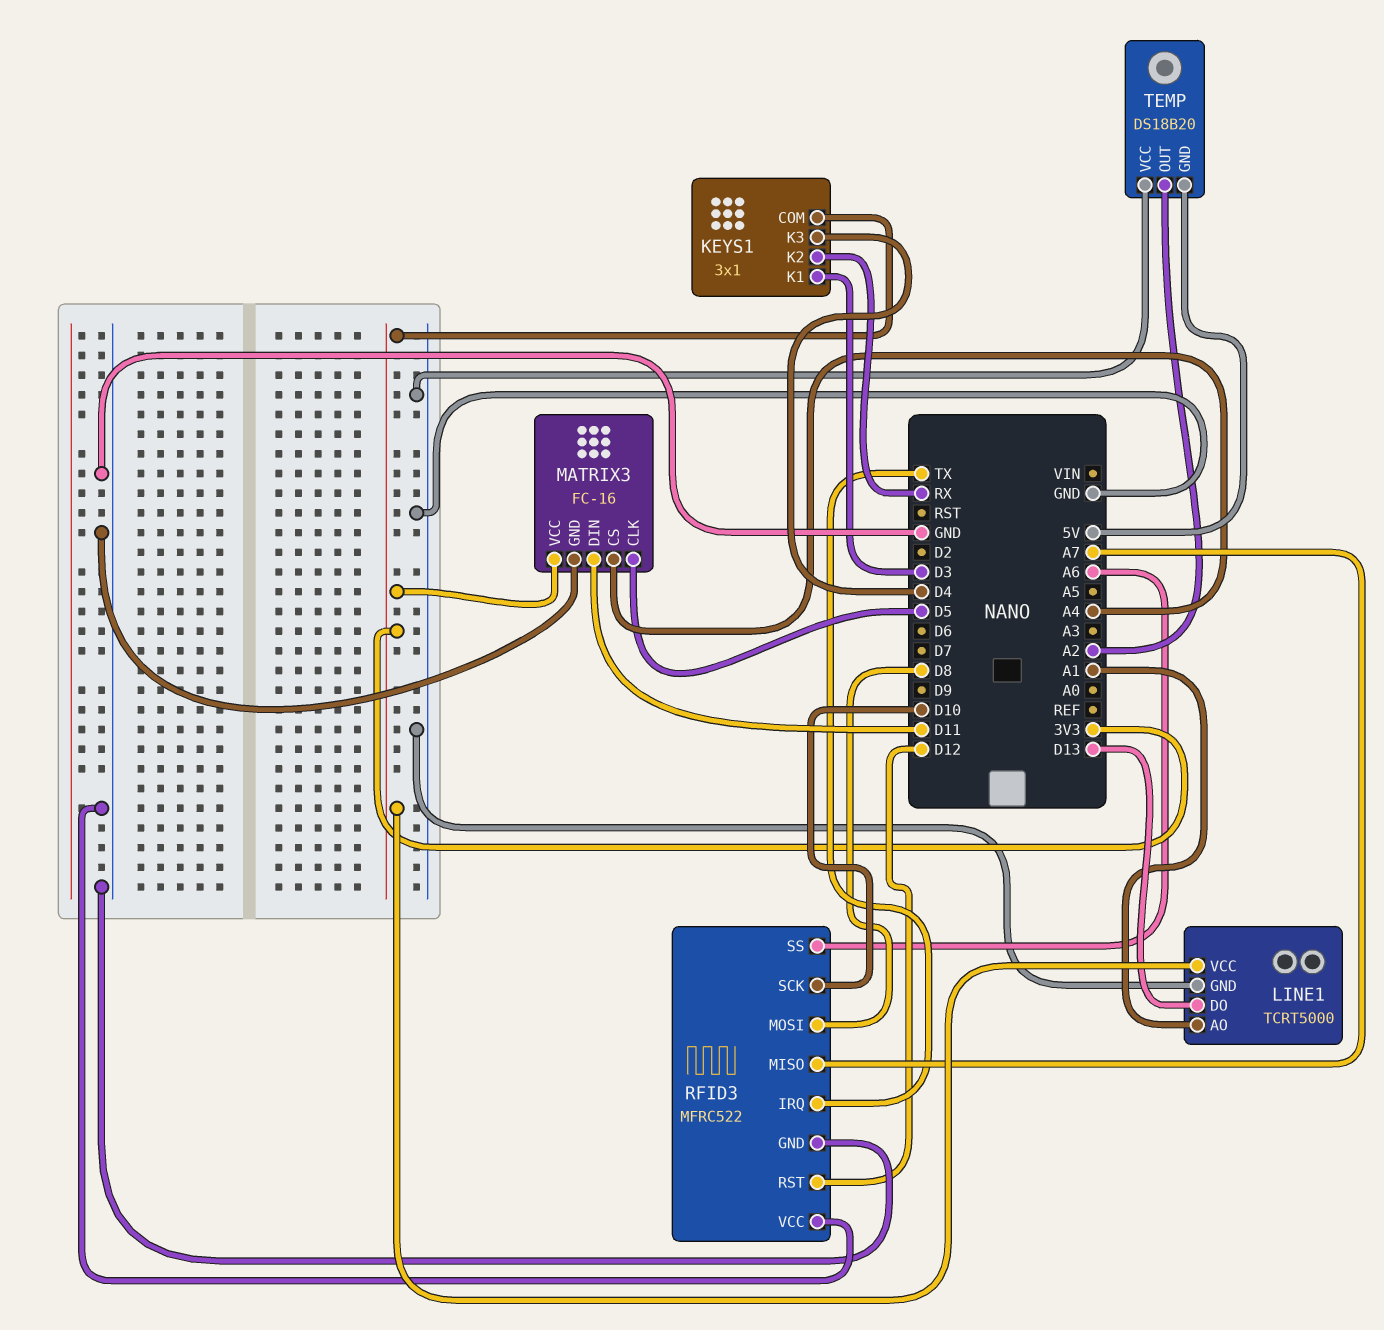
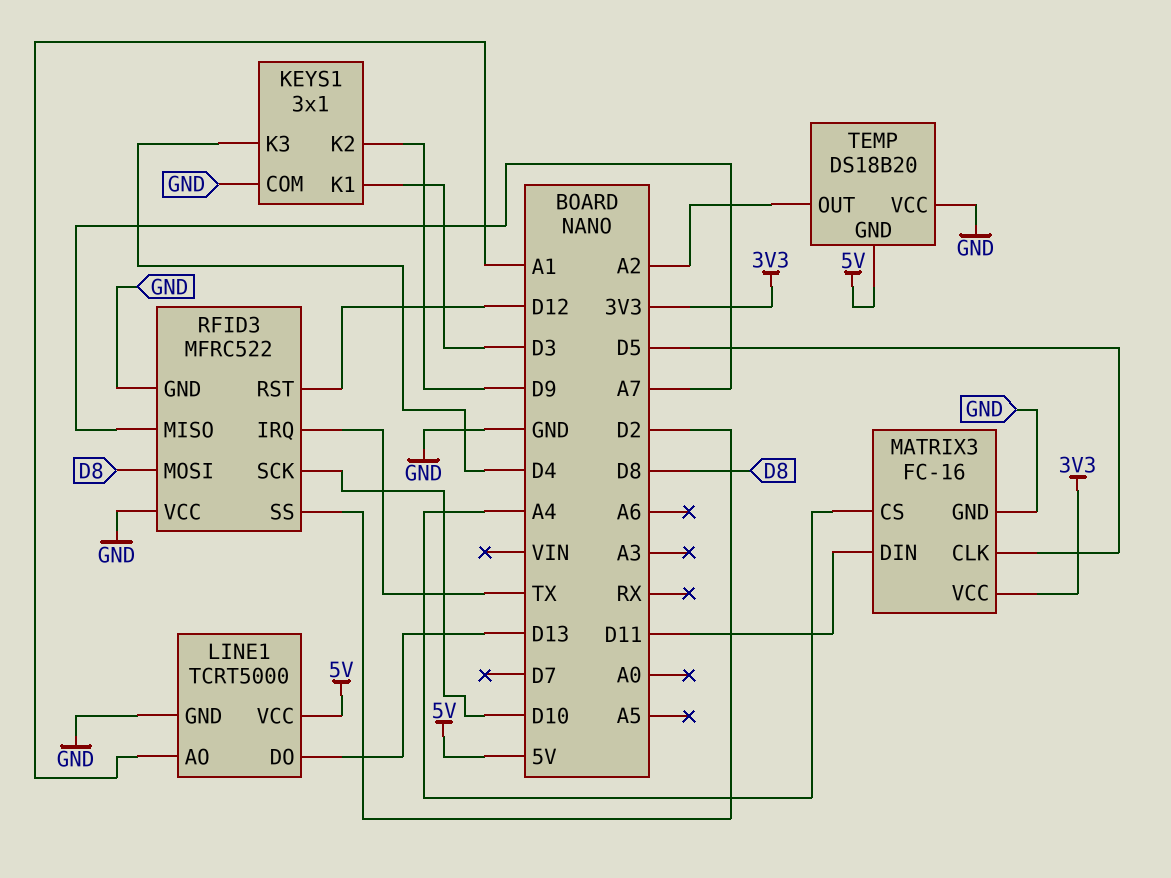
KEYS1 pin COM: 3V3 -> GND
KEYS1 pin K2: RX -> D9
LINE1 pin VCC: 3V3 -> 5V
RFID3 pin SS: A6 -> D2

